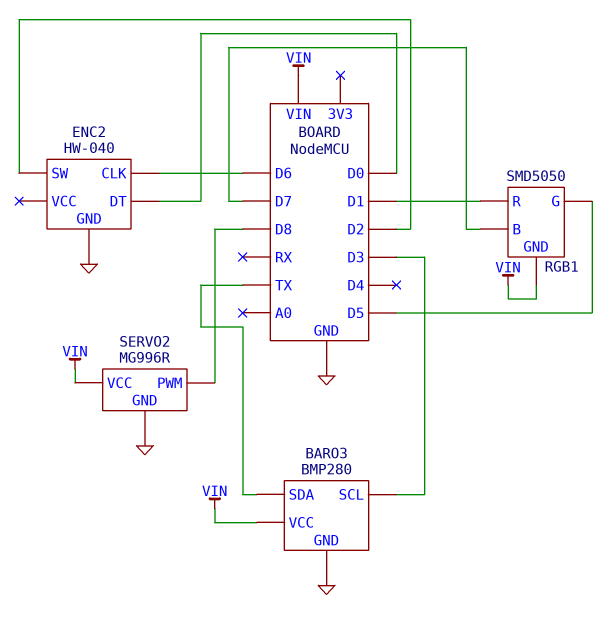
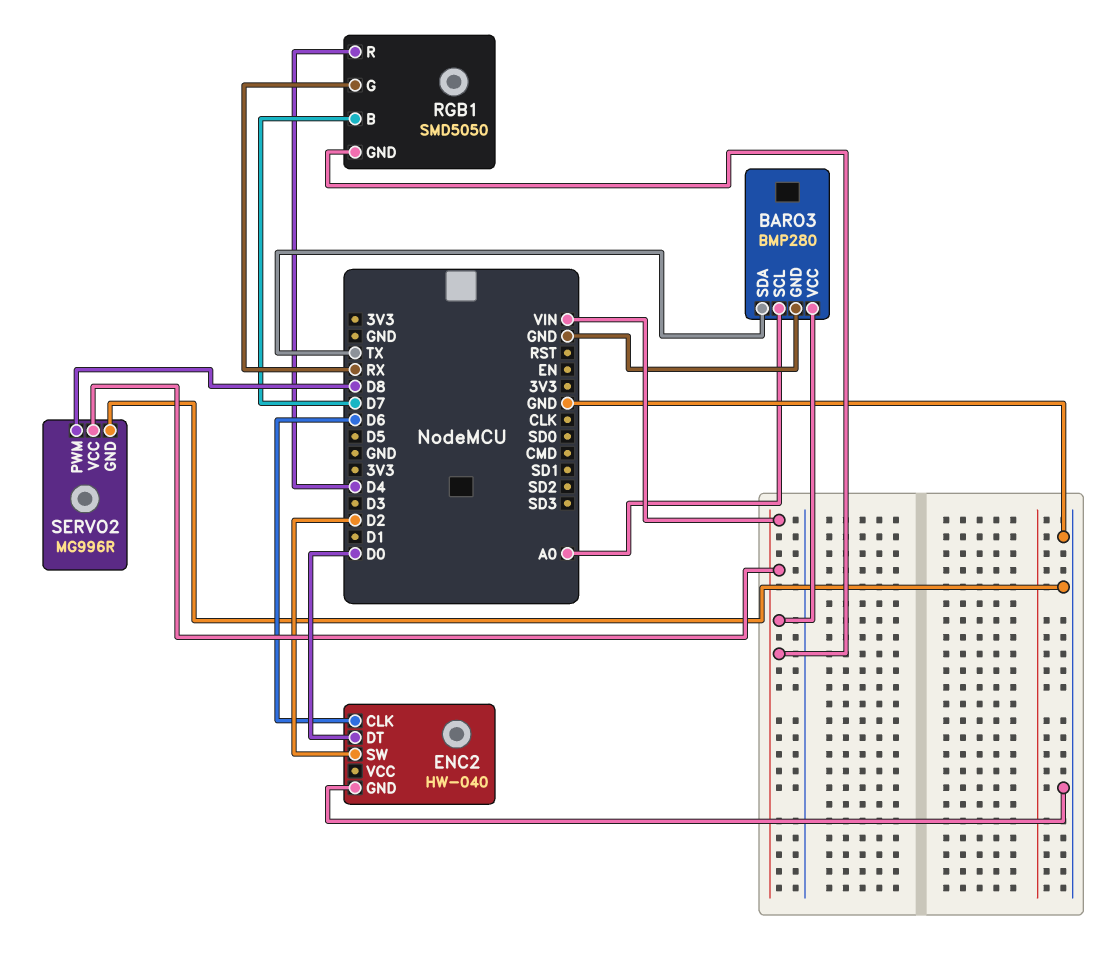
BARO3 pin SCL: D3 -> A0
RGB1 pin G: D5 -> RX
RGB1 pin R: D1 -> D4

